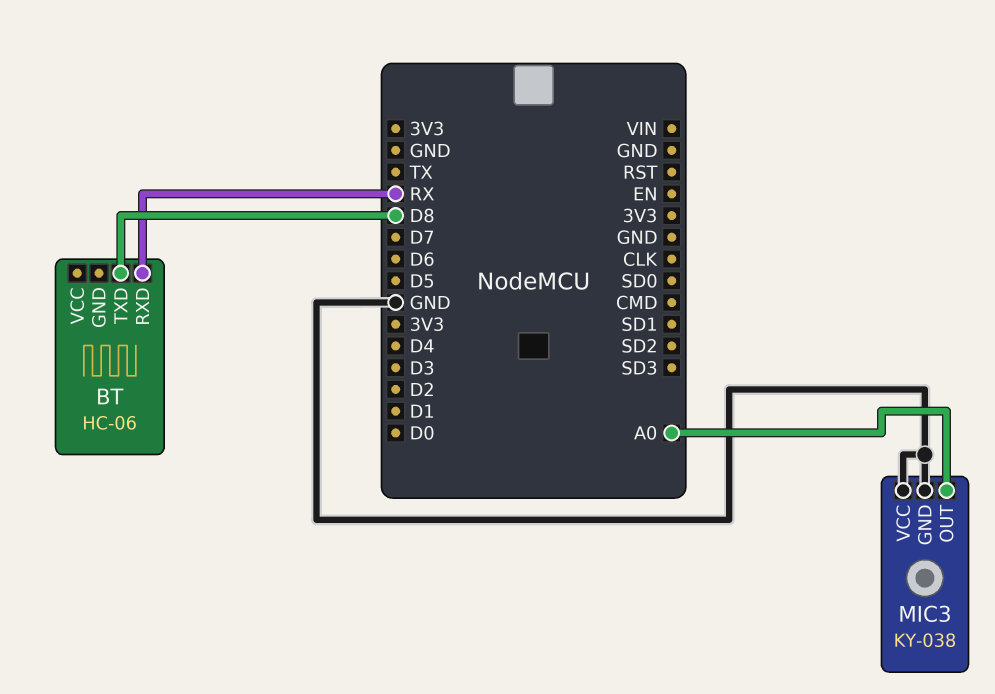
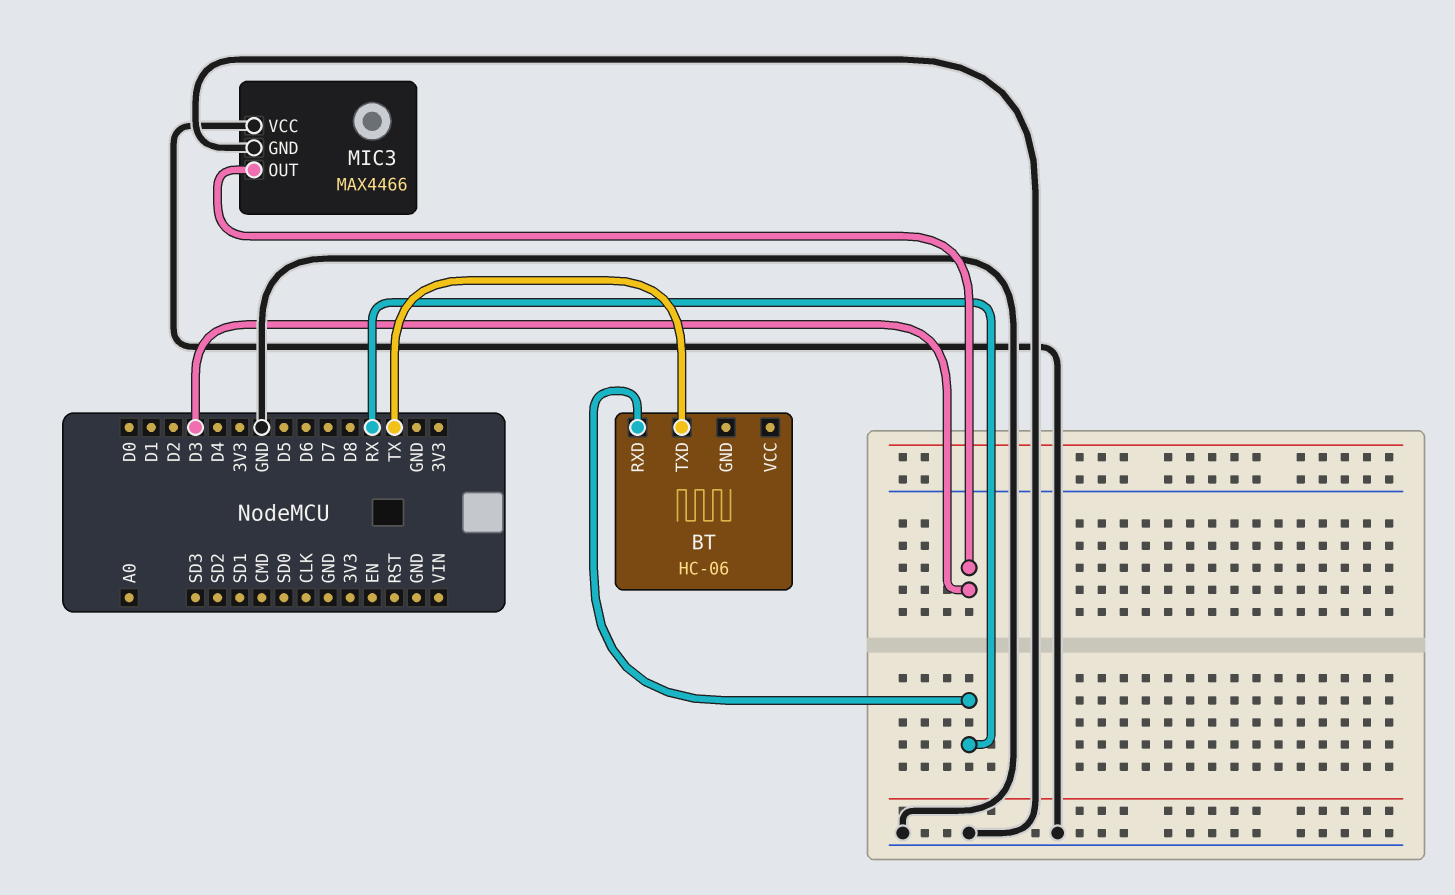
BT pin TXD: D8 -> TX
MIC3: KY-038 -> MAX4466
MIC3 pin OUT: A0 -> D3

